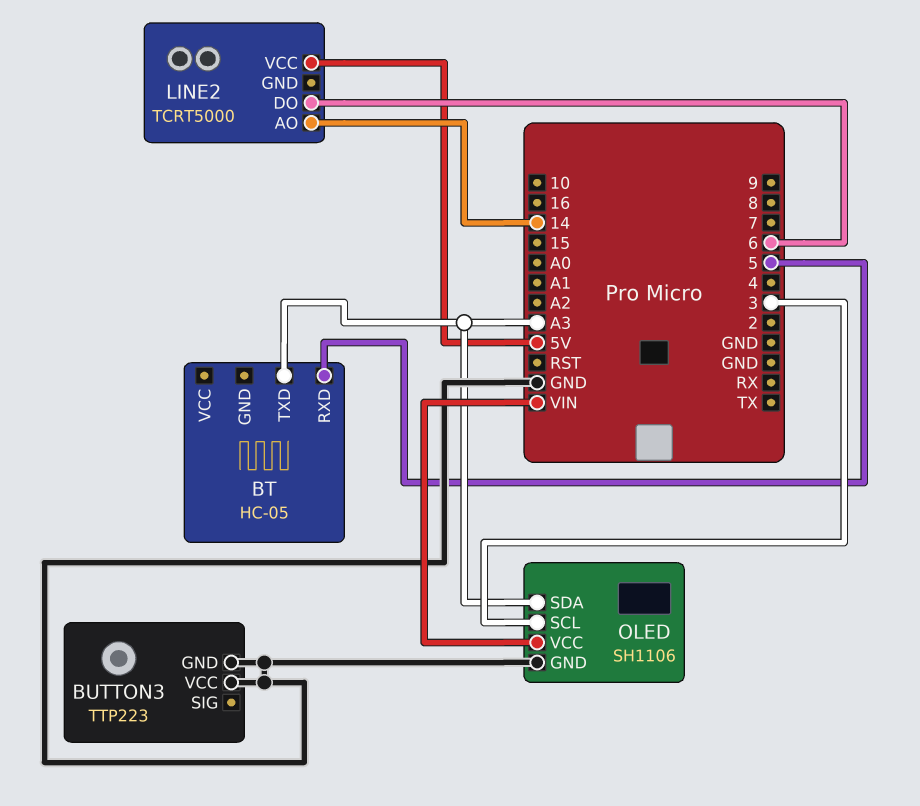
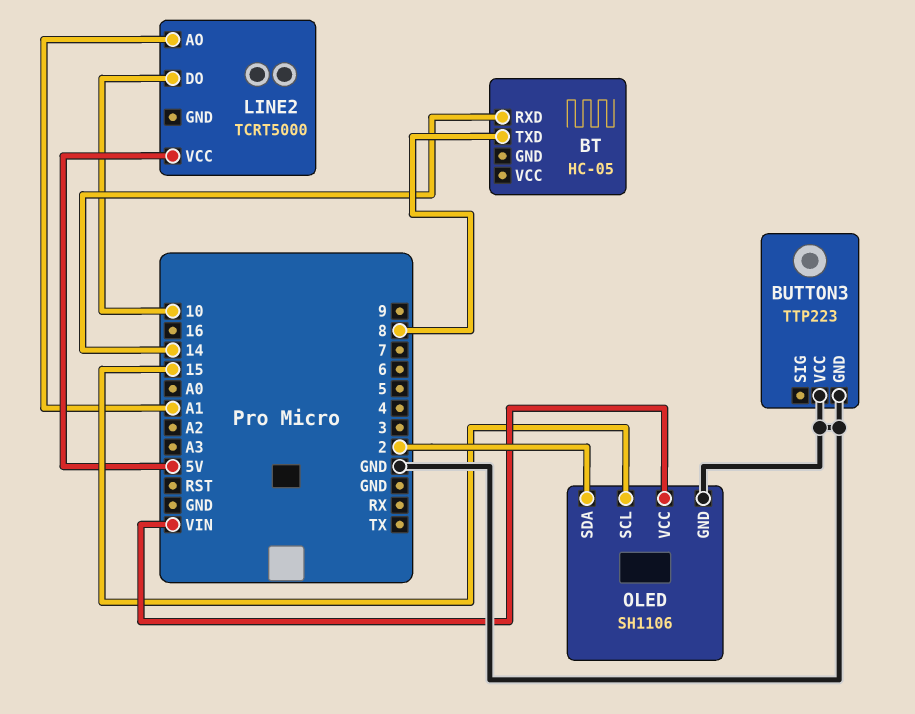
BT pin RXD: 5 -> 14
BT pin TXD: A3 -> 8
LINE2 pin AO: 14 -> A1
LINE2 pin DO: 6 -> 10
OLED pin SCL: 3 -> 15
OLED pin SDA: A3 -> 2

